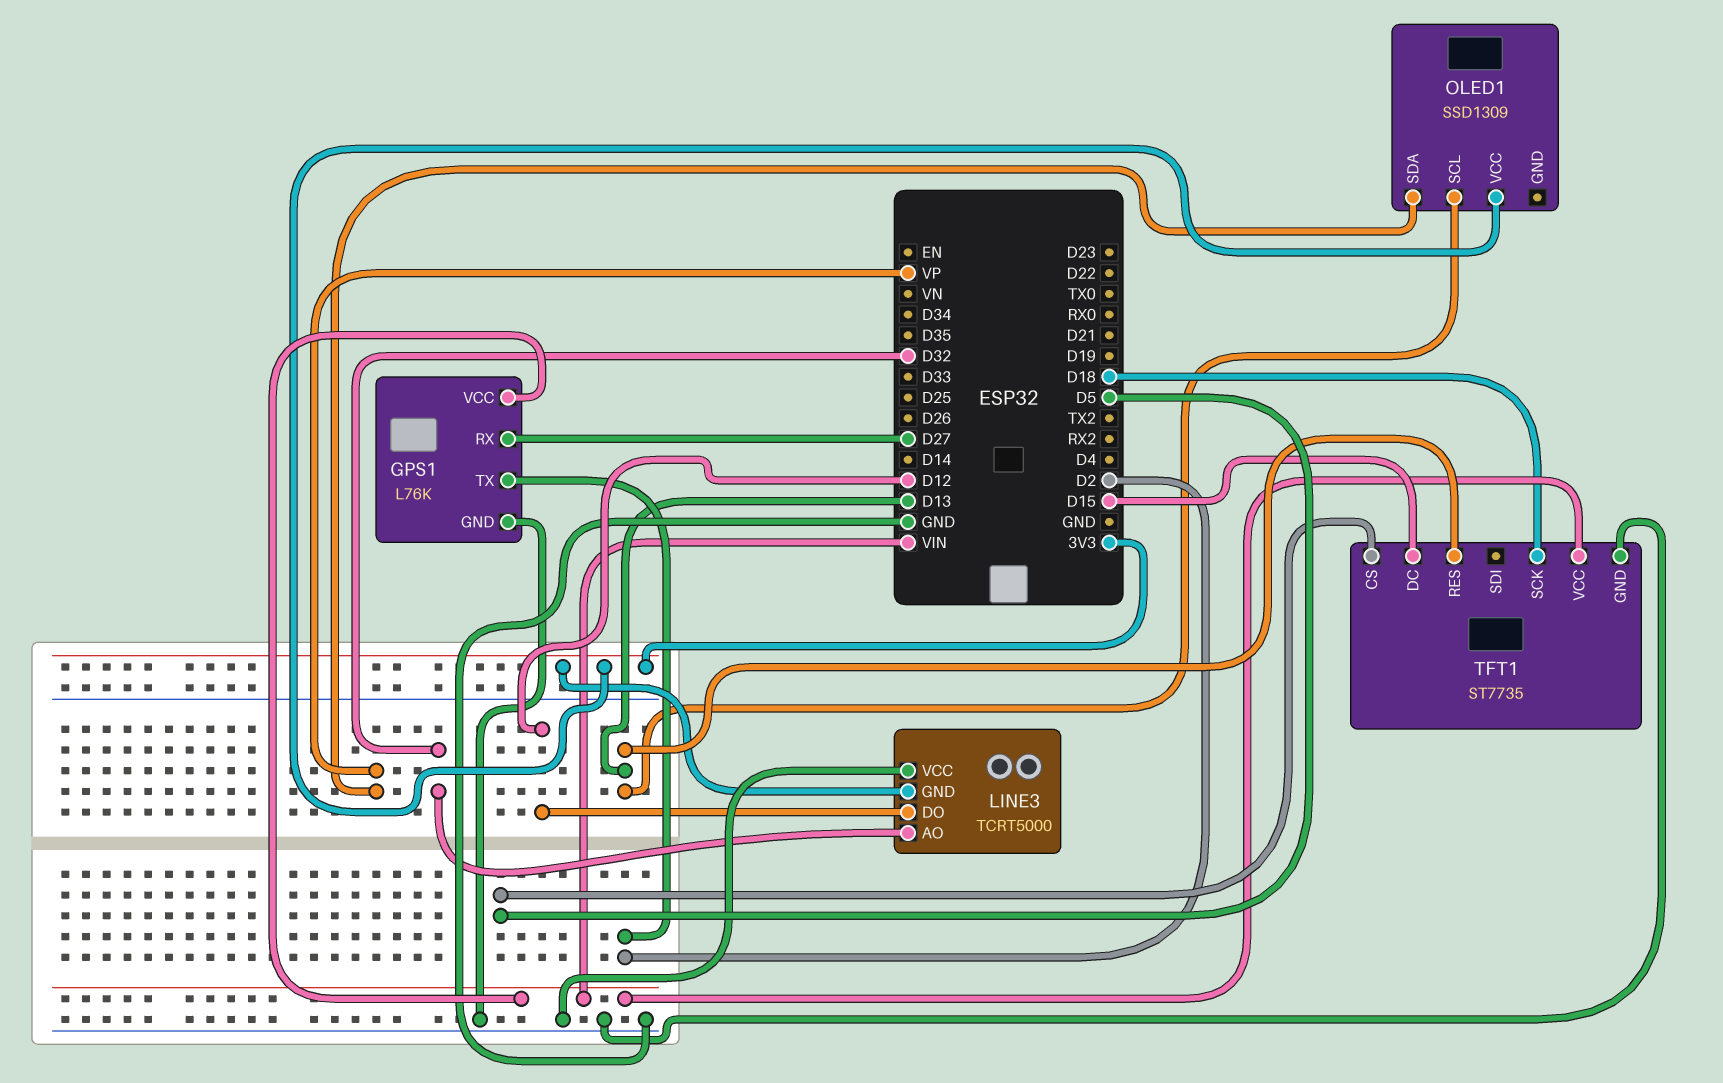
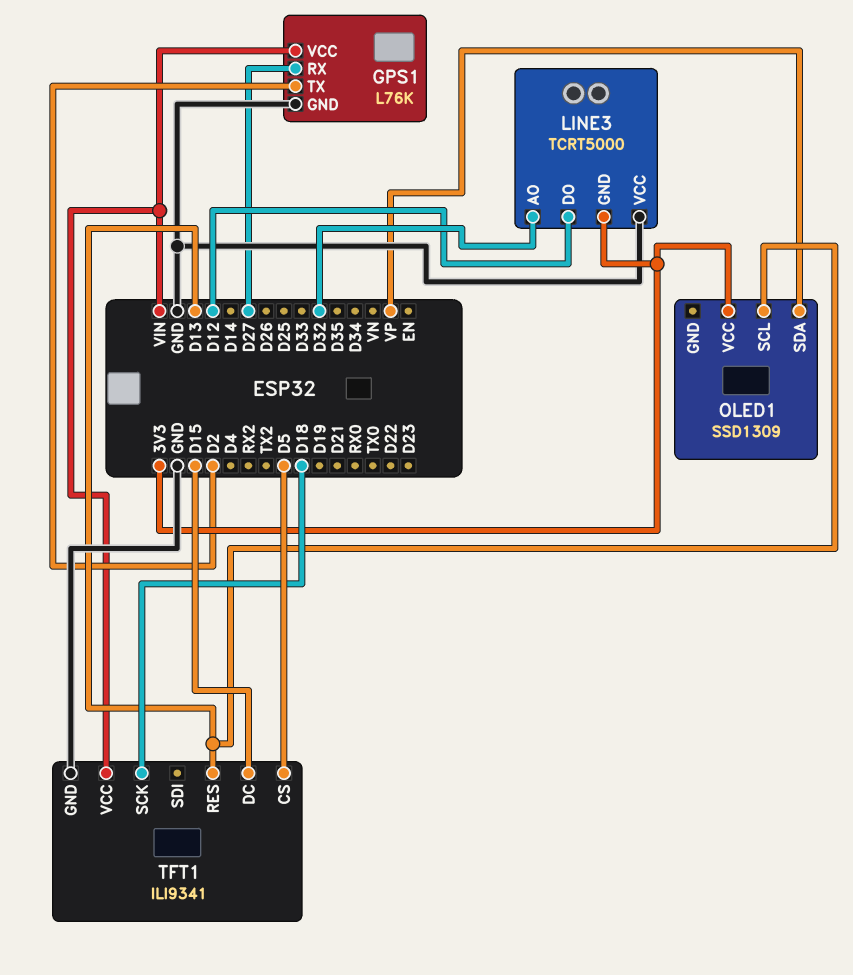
TFT1: ST7735 -> ILI9341

